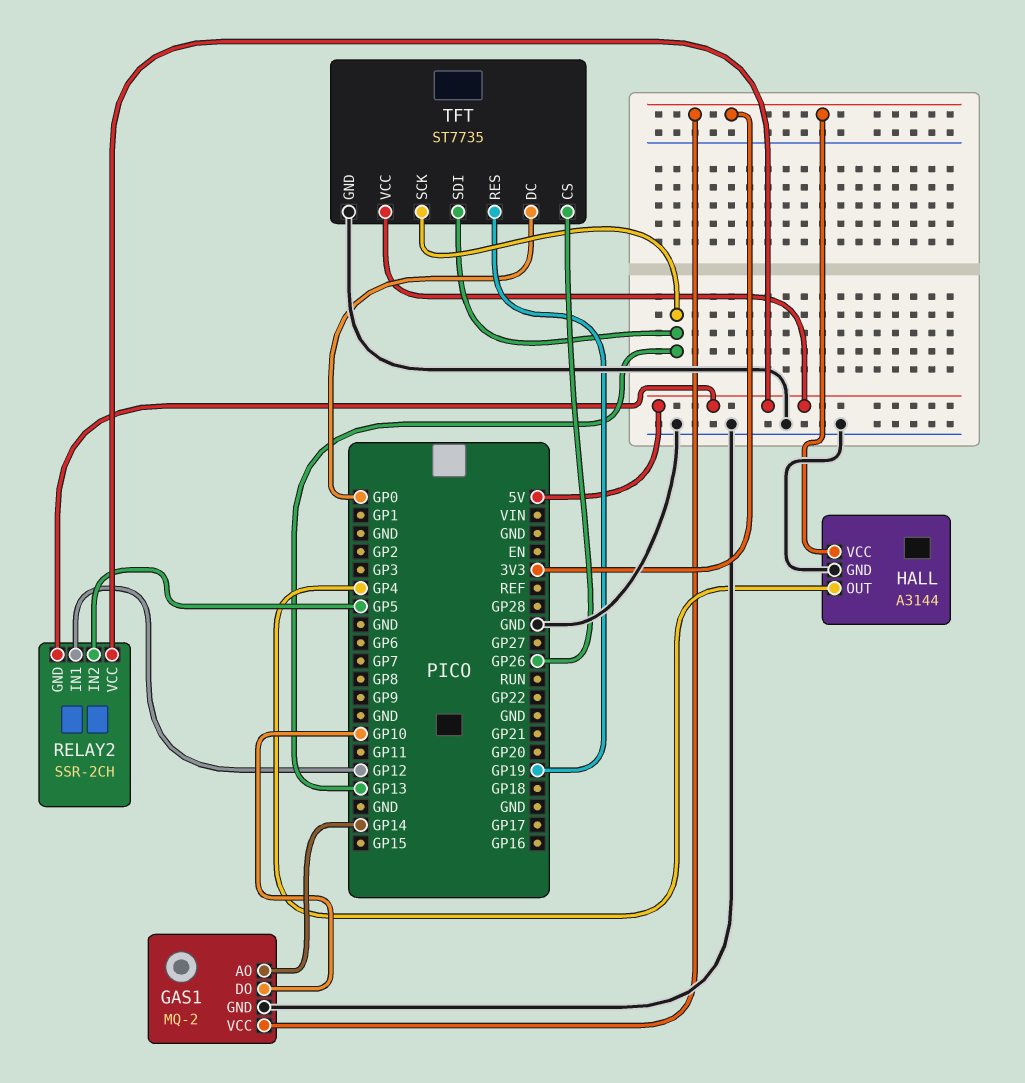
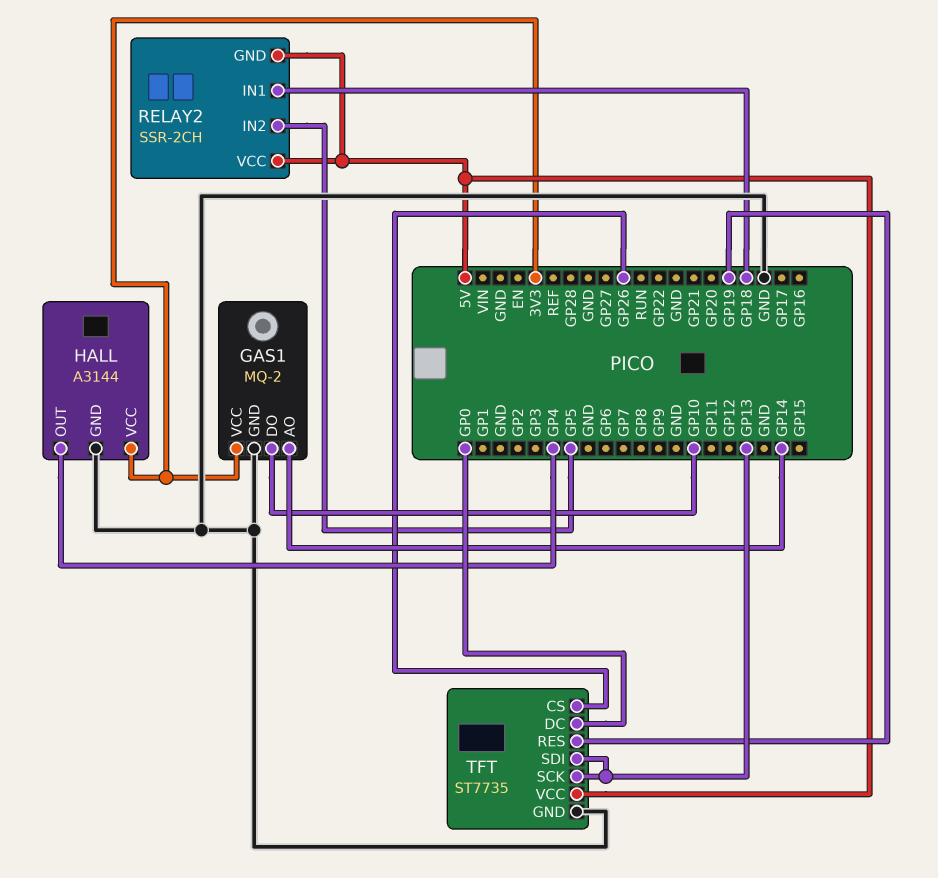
RELAY2 pin IN1: GP12 -> GP18

